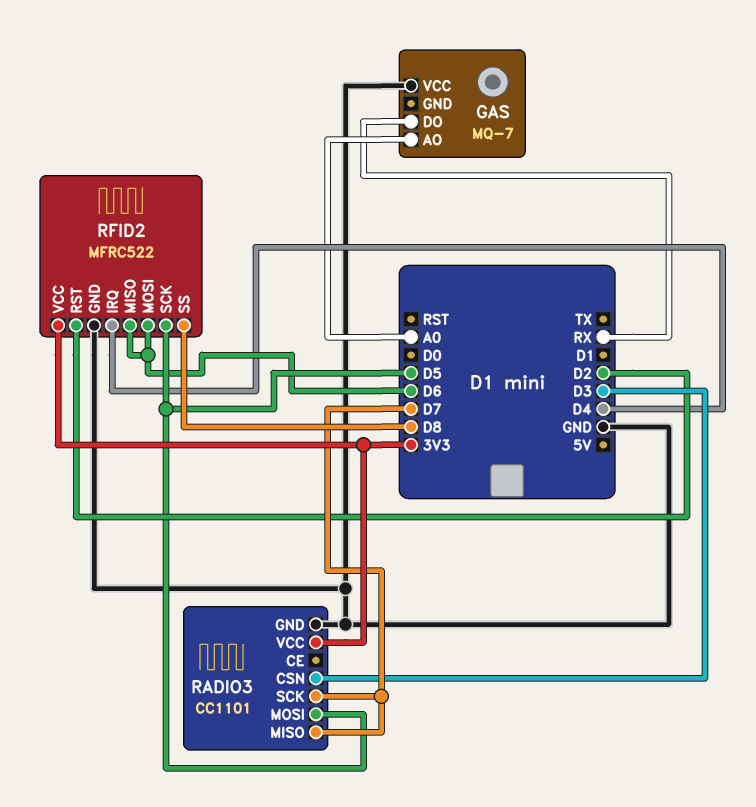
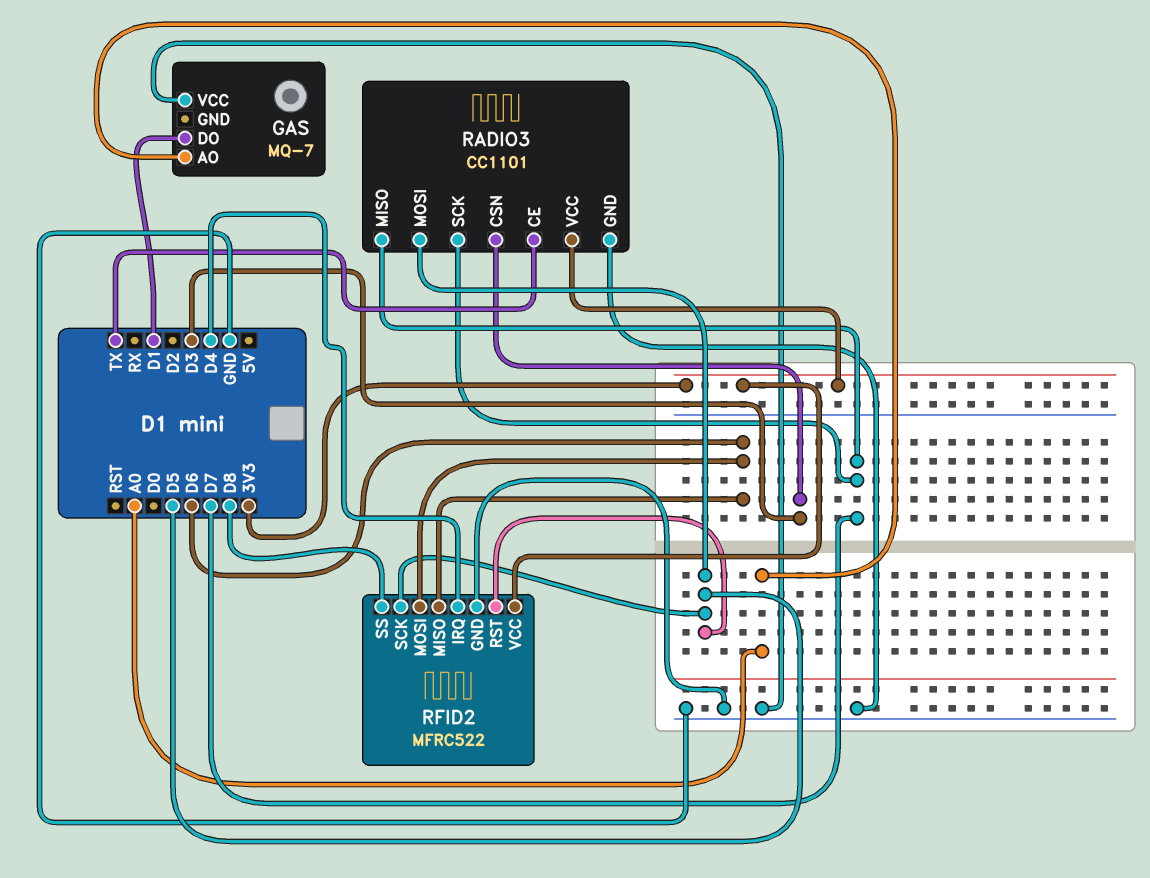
GAS pin DO: RX -> D1
RADIO3 pin CE: none -> TX
RFID2 pin RST: D2 -> D5

